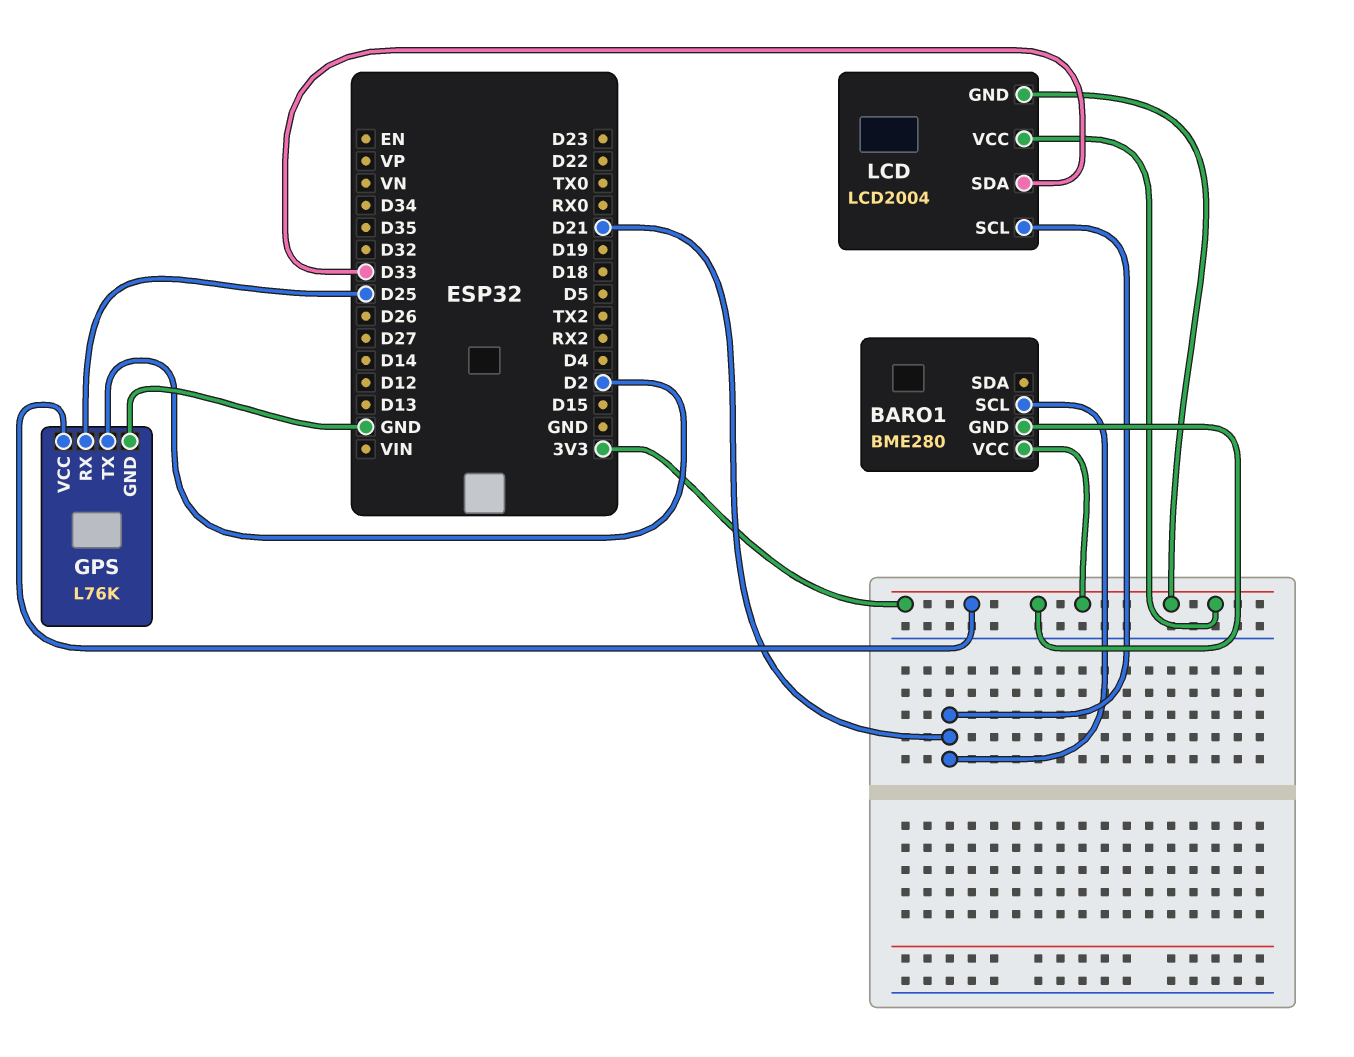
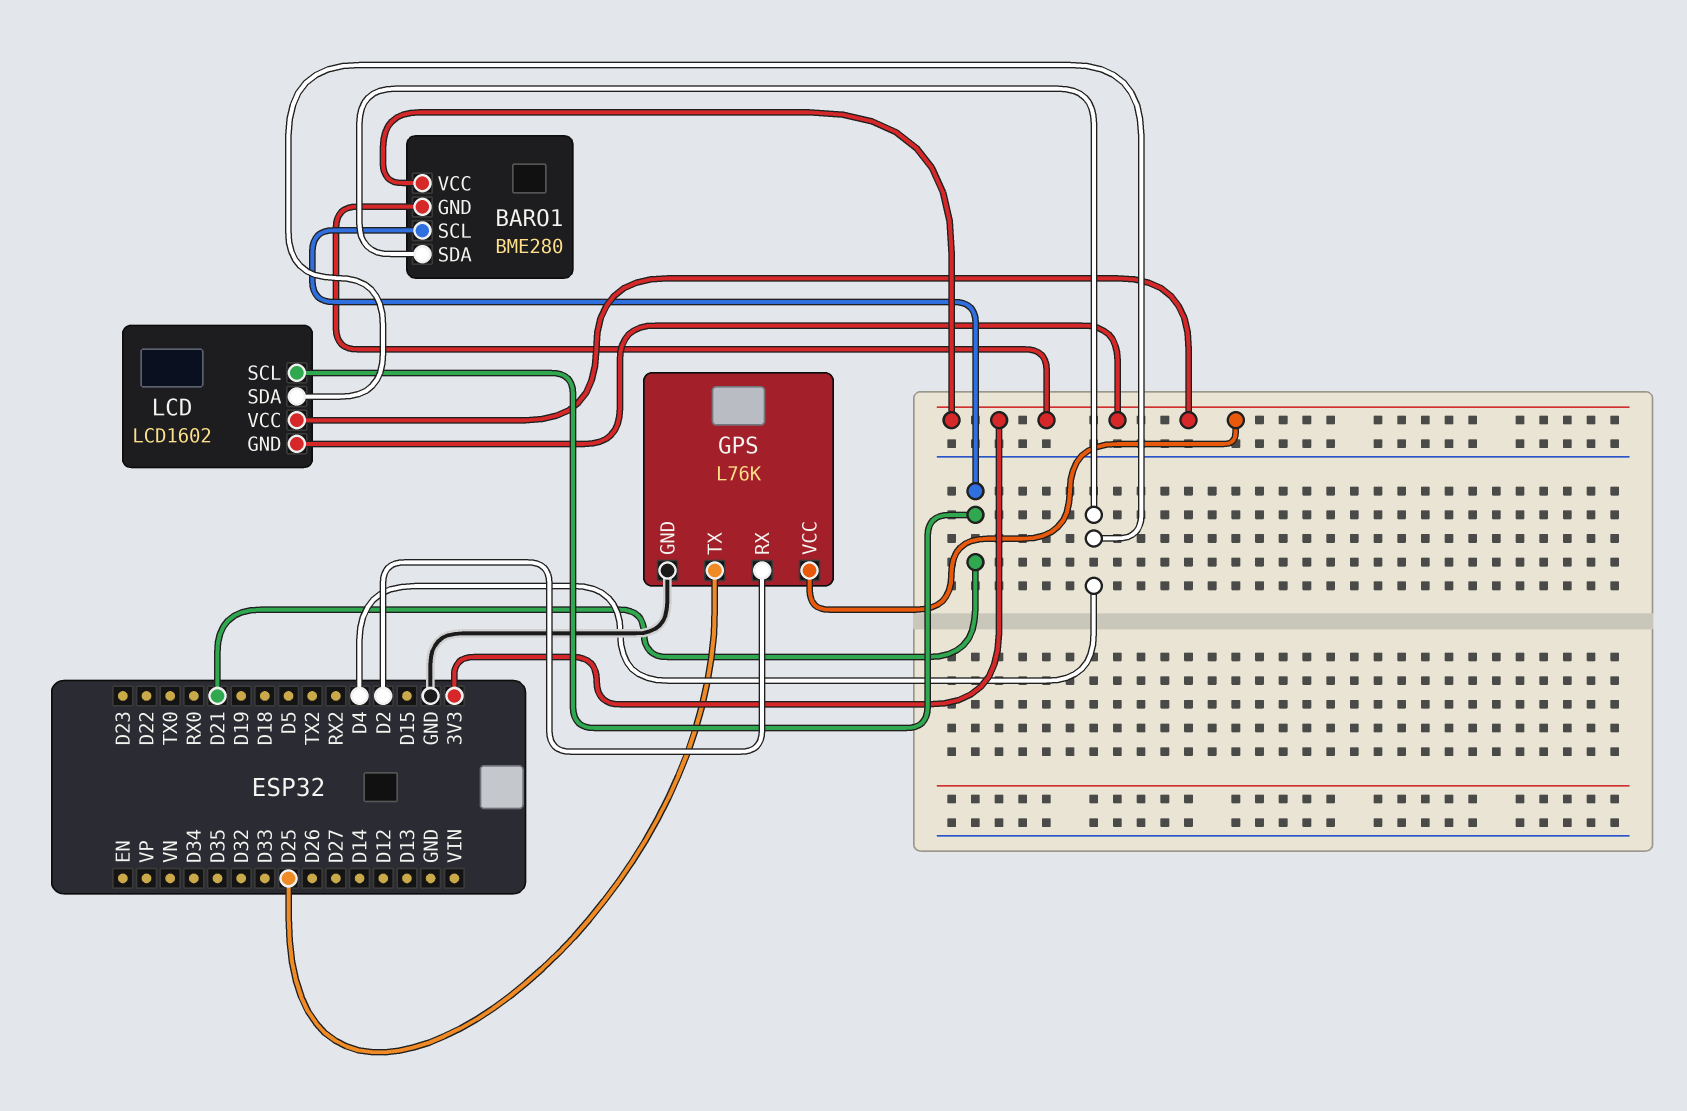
BARO1 pin SDA: none -> D4
GPS pin RX: D25 -> D2
GPS pin TX: D2 -> D25
LCD: LCD2004 -> LCD1602
LCD pin SDA: D33 -> D4

